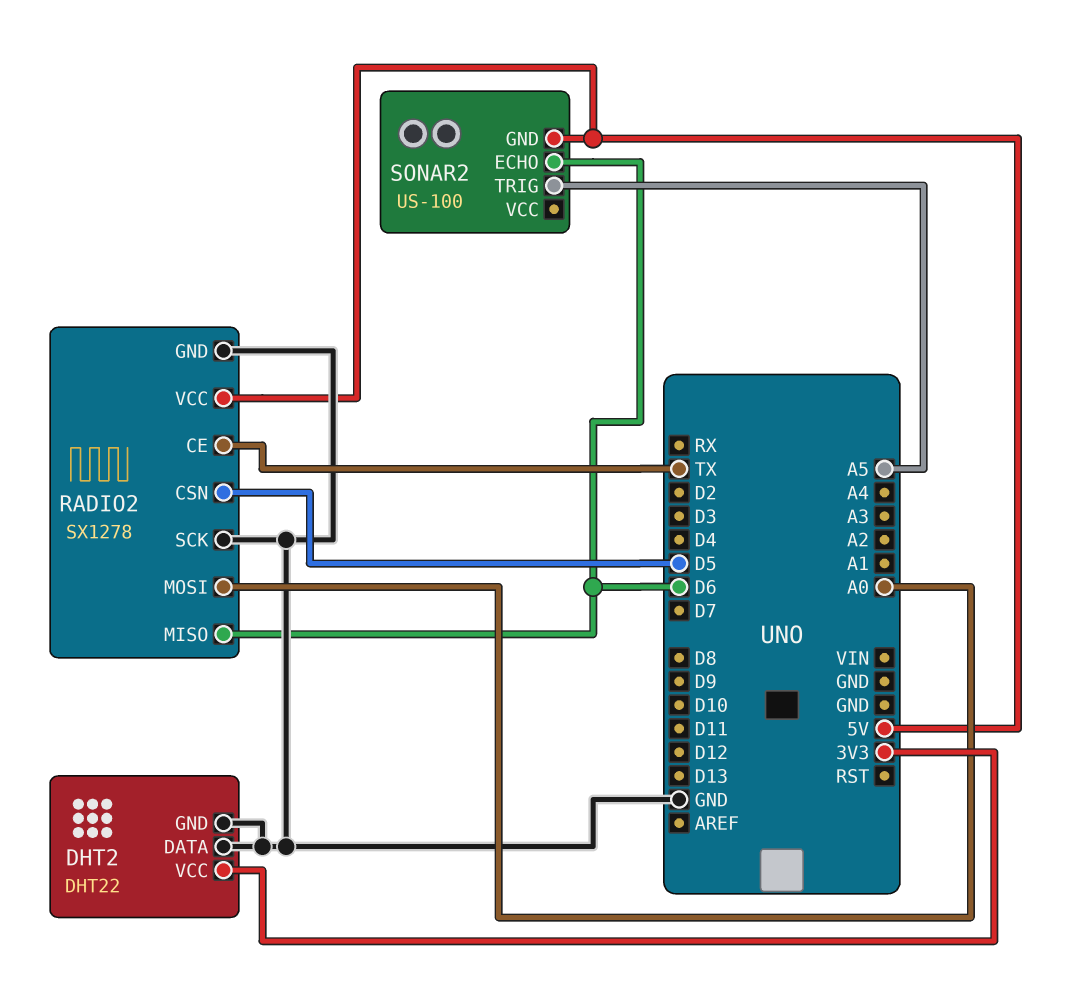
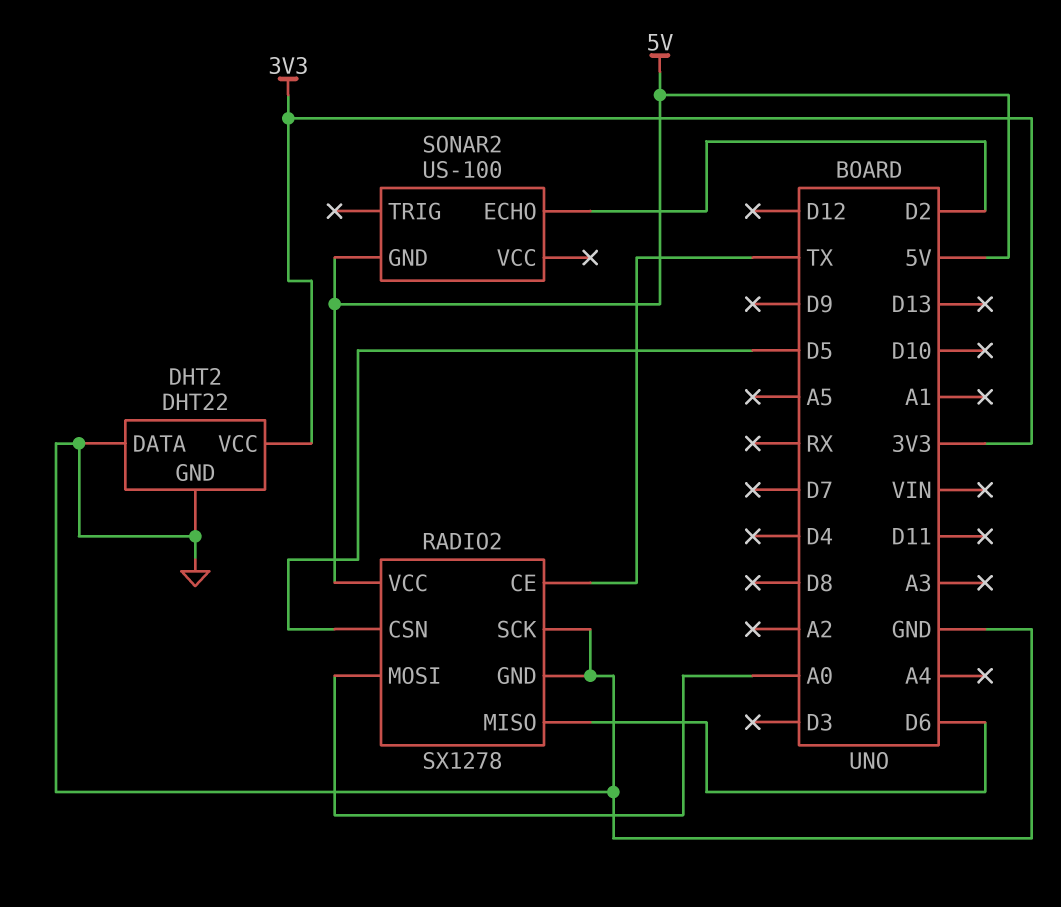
SONAR2 pin ECHO: D6 -> D2
SONAR2 pin TRIG: A5 -> none

